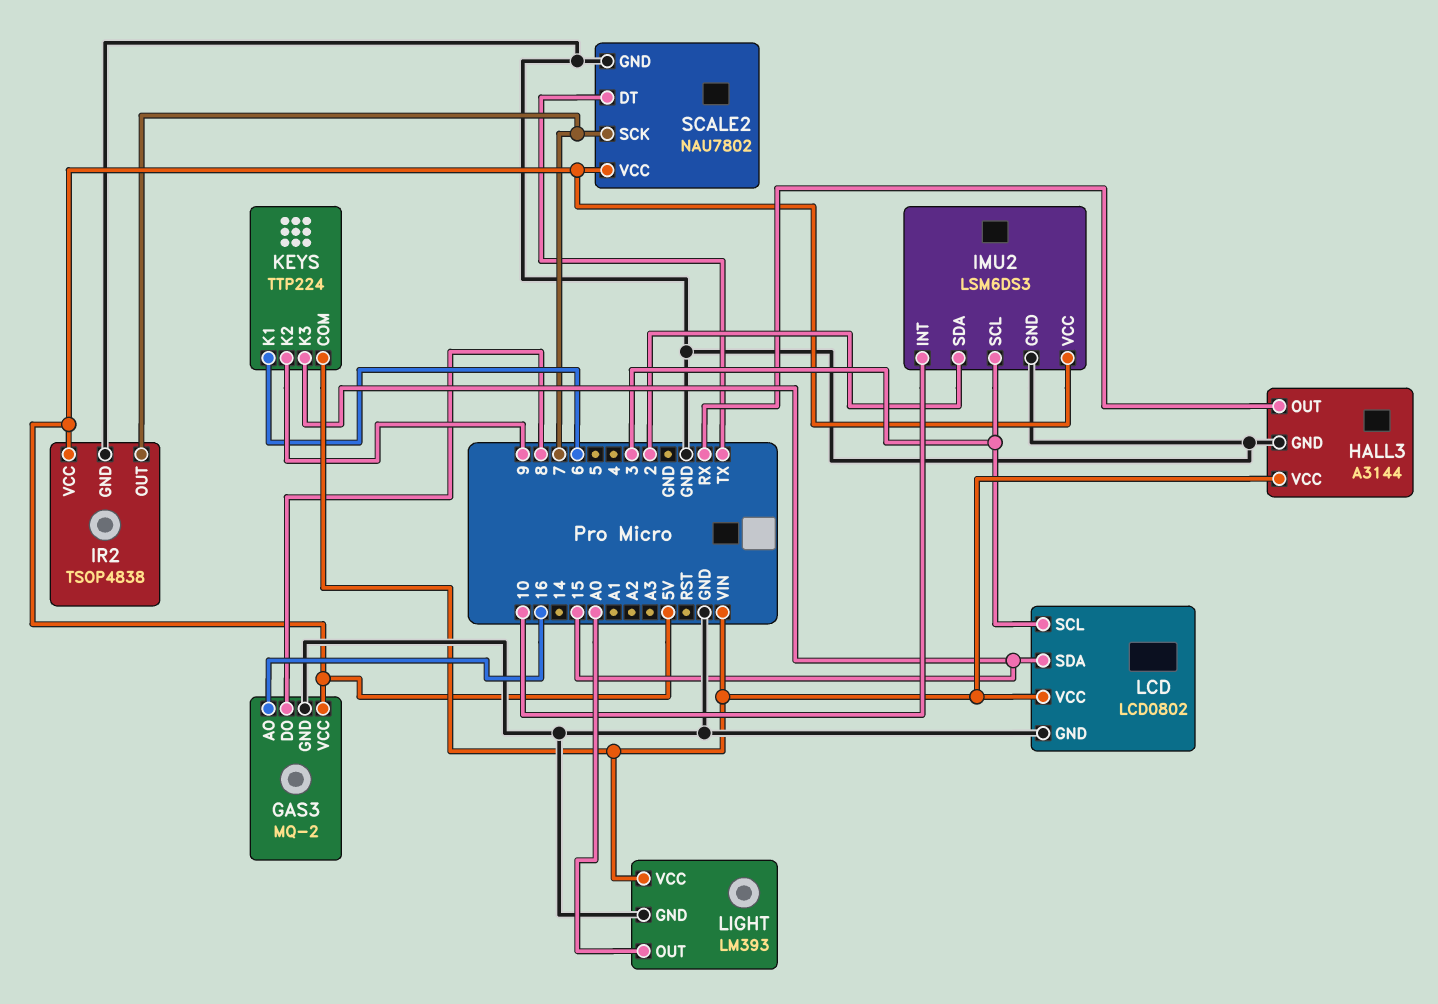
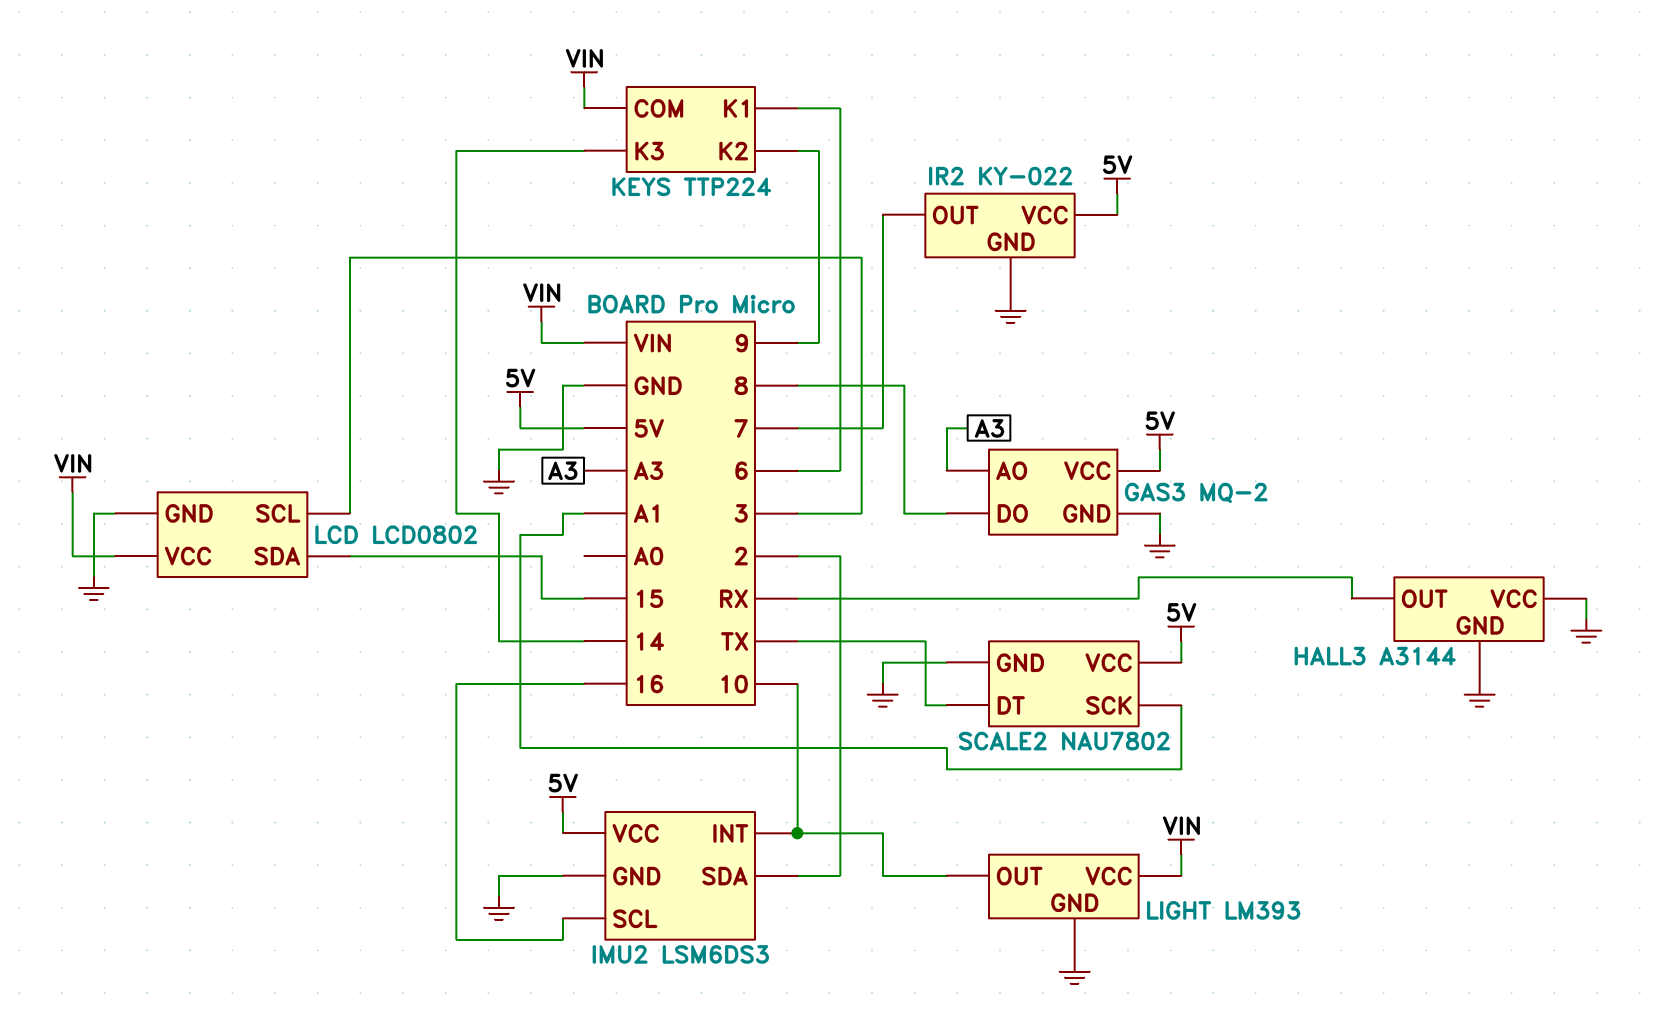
GAS3 pin AO: 16 -> A3
HALL3 pin VCC: VIN -> GND
IMU2 pin SCL: 3 -> 16
IR2: TSOP4838 -> KY-022
KEYS pin K3: 15 -> 14
LIGHT pin OUT: A0 -> 10
SCALE2 pin SCK: 7 -> A1

